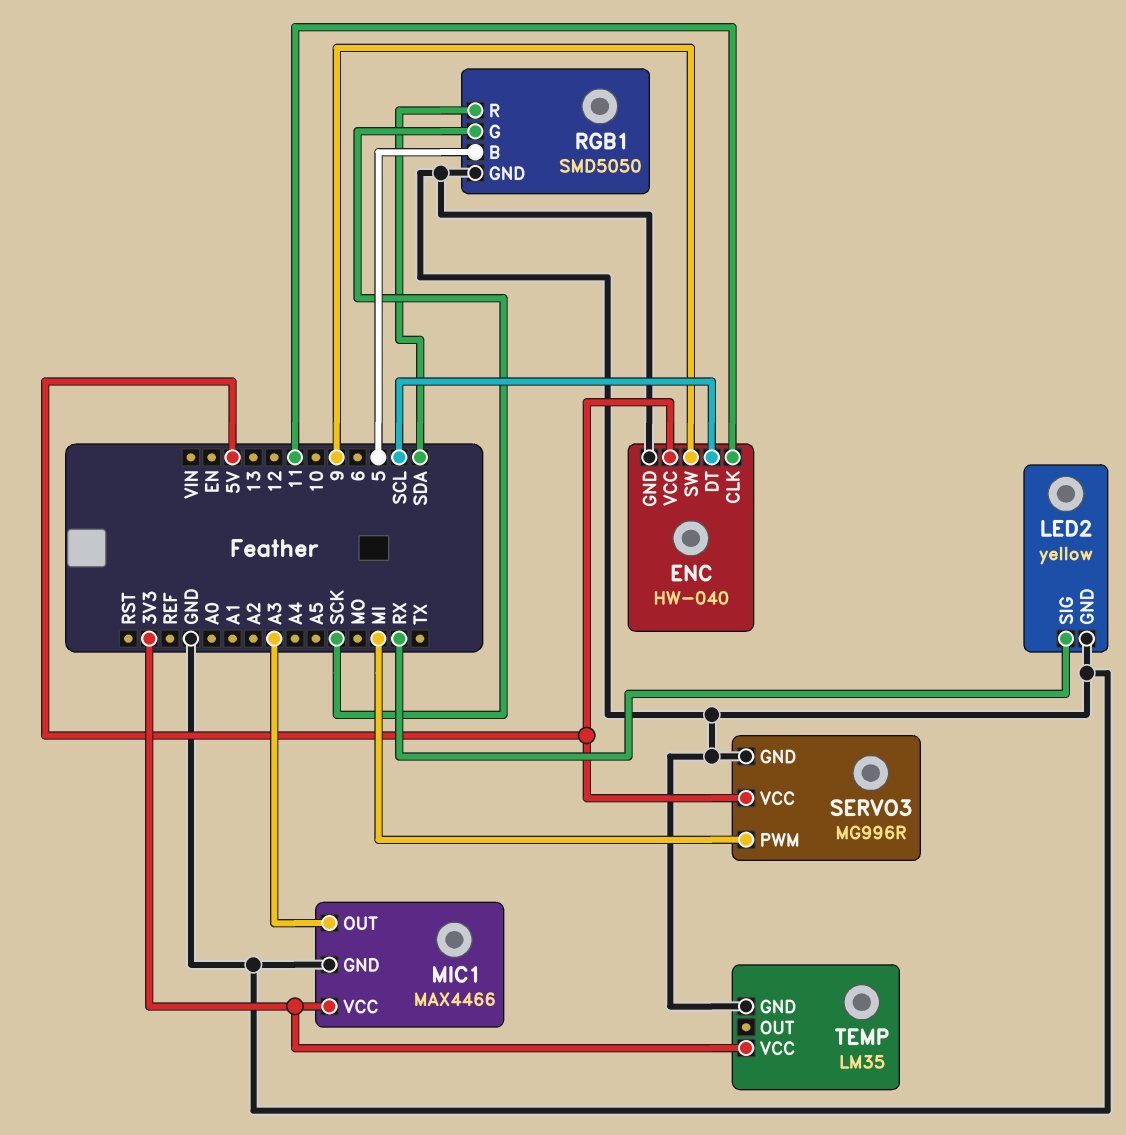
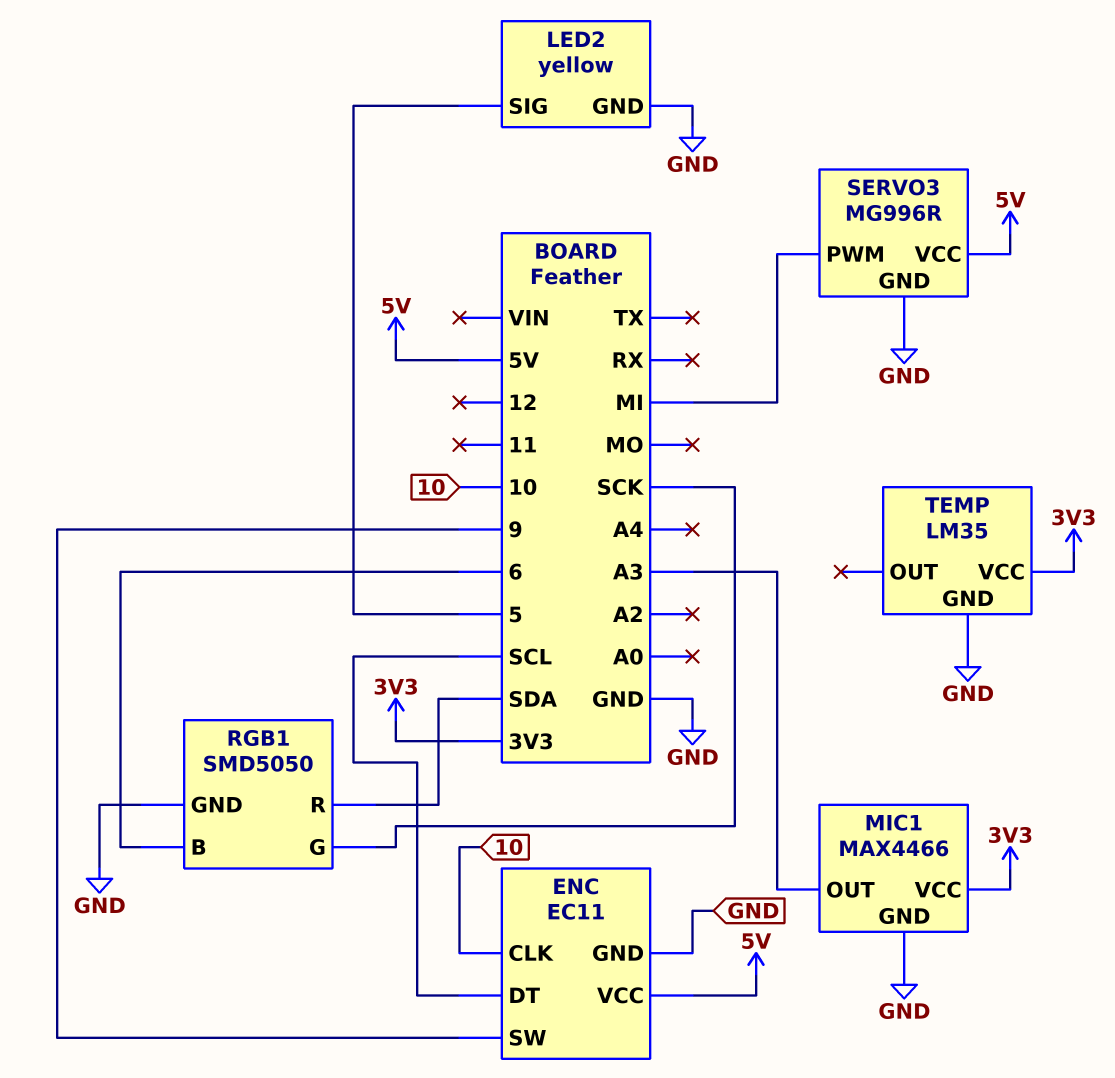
ENC: HW-040 -> EC11
ENC pin CLK: 11 -> 10
LED2 pin SIG: RX -> 5
RGB1 pin B: 5 -> 6

